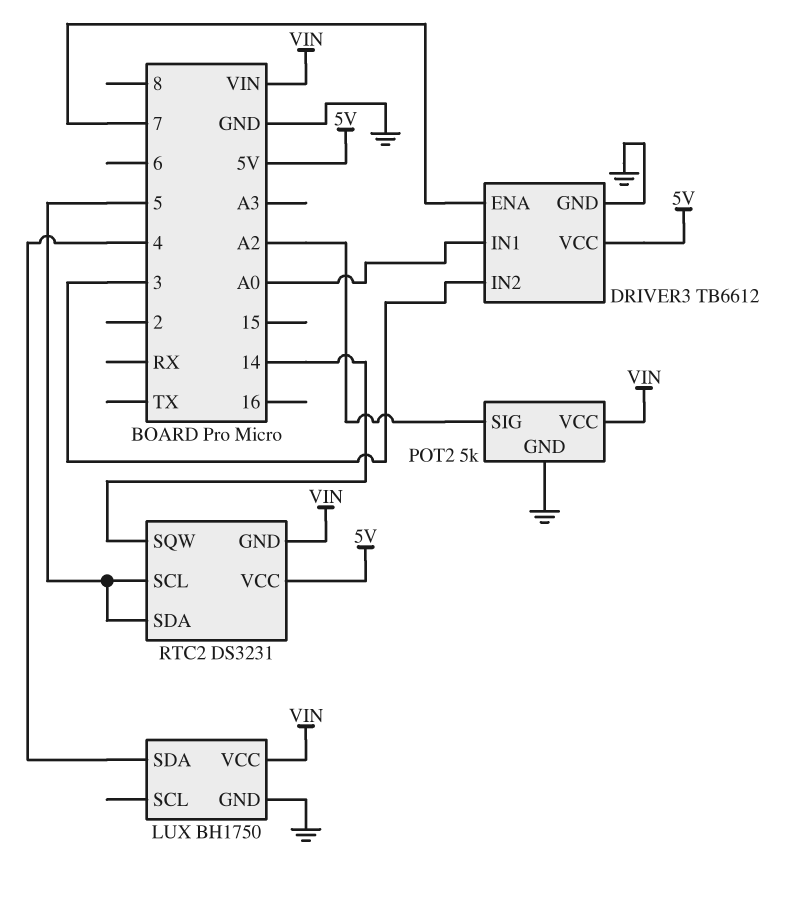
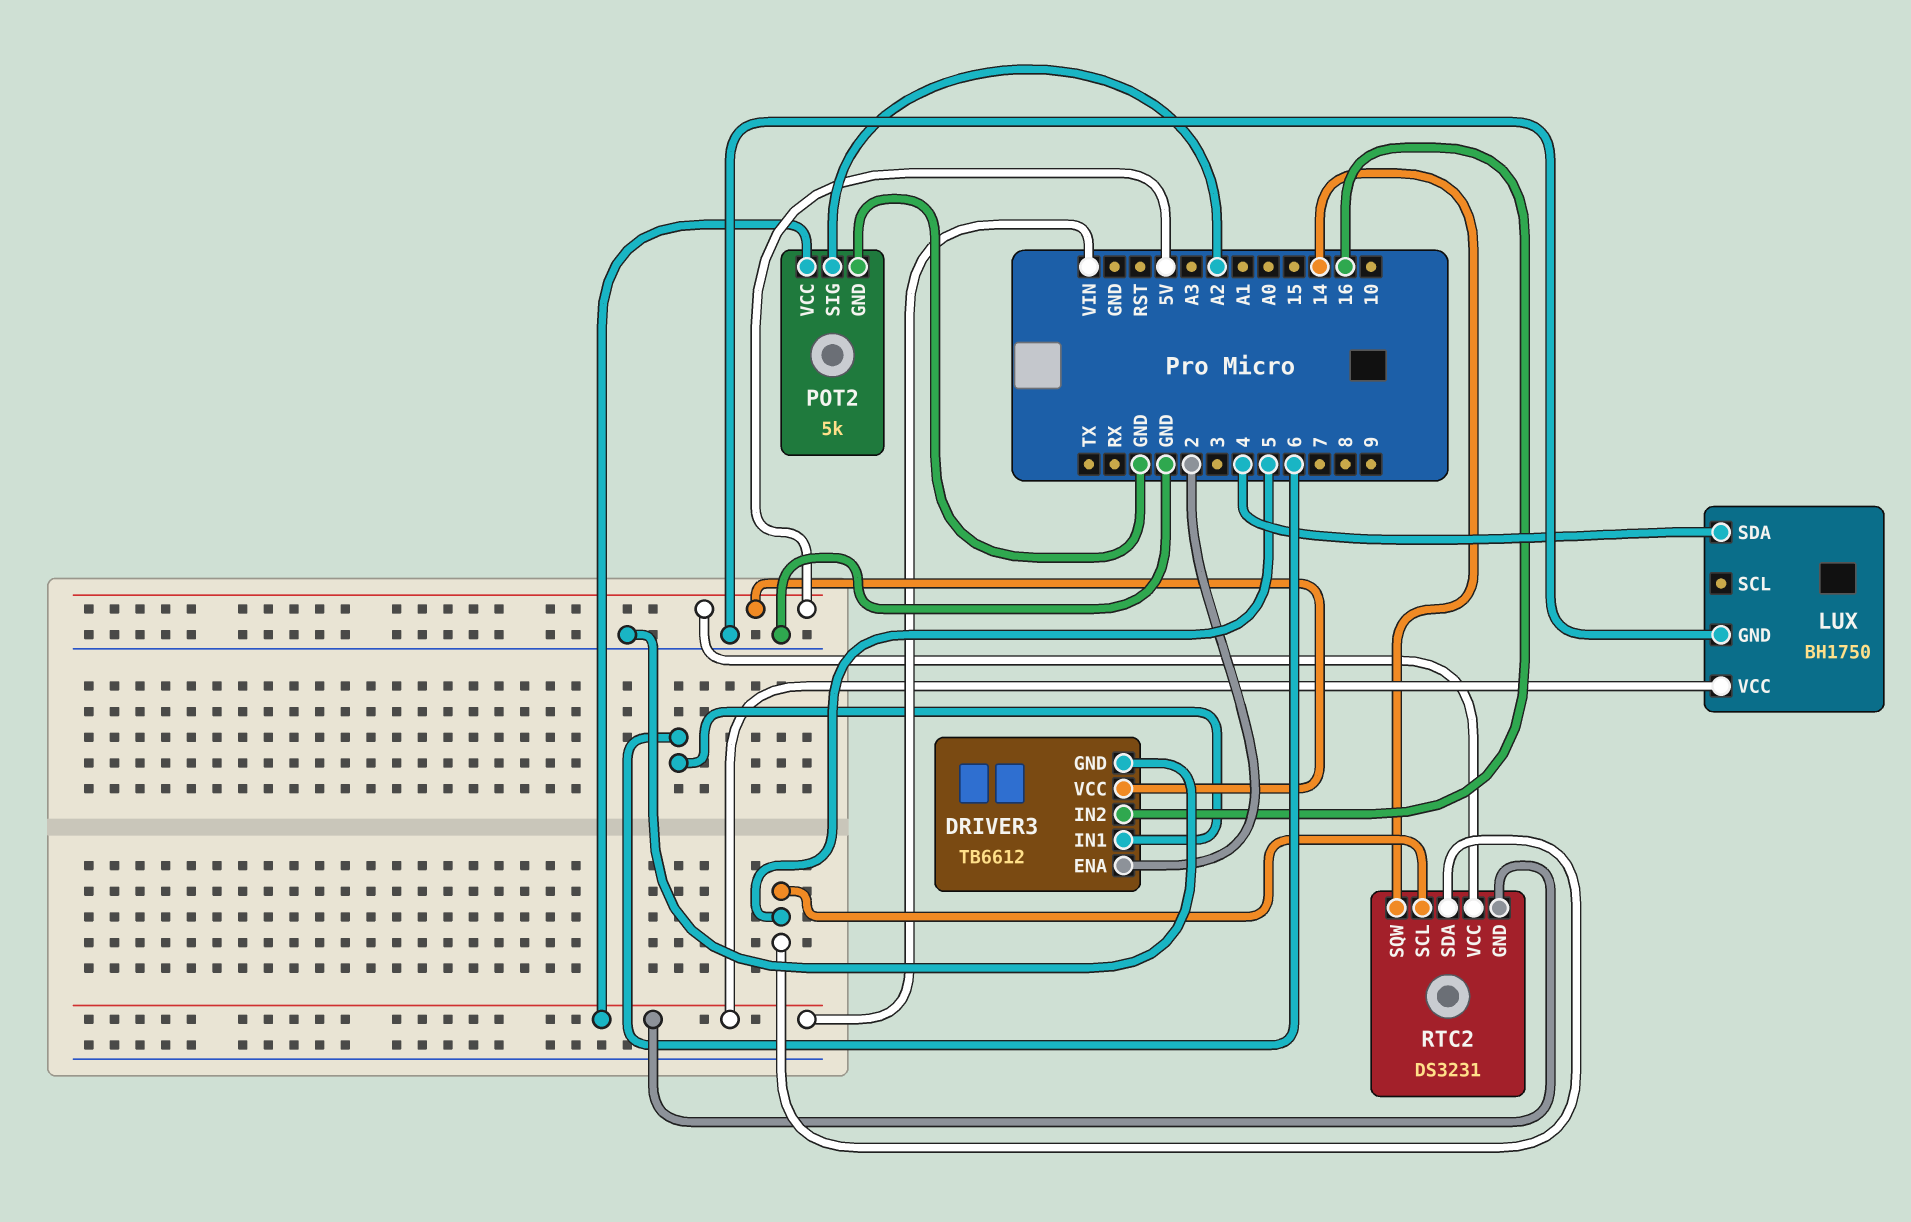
DRIVER3 pin ENA: 7 -> 2
DRIVER3 pin IN1: A0 -> 6
DRIVER3 pin IN2: 3 -> 16

